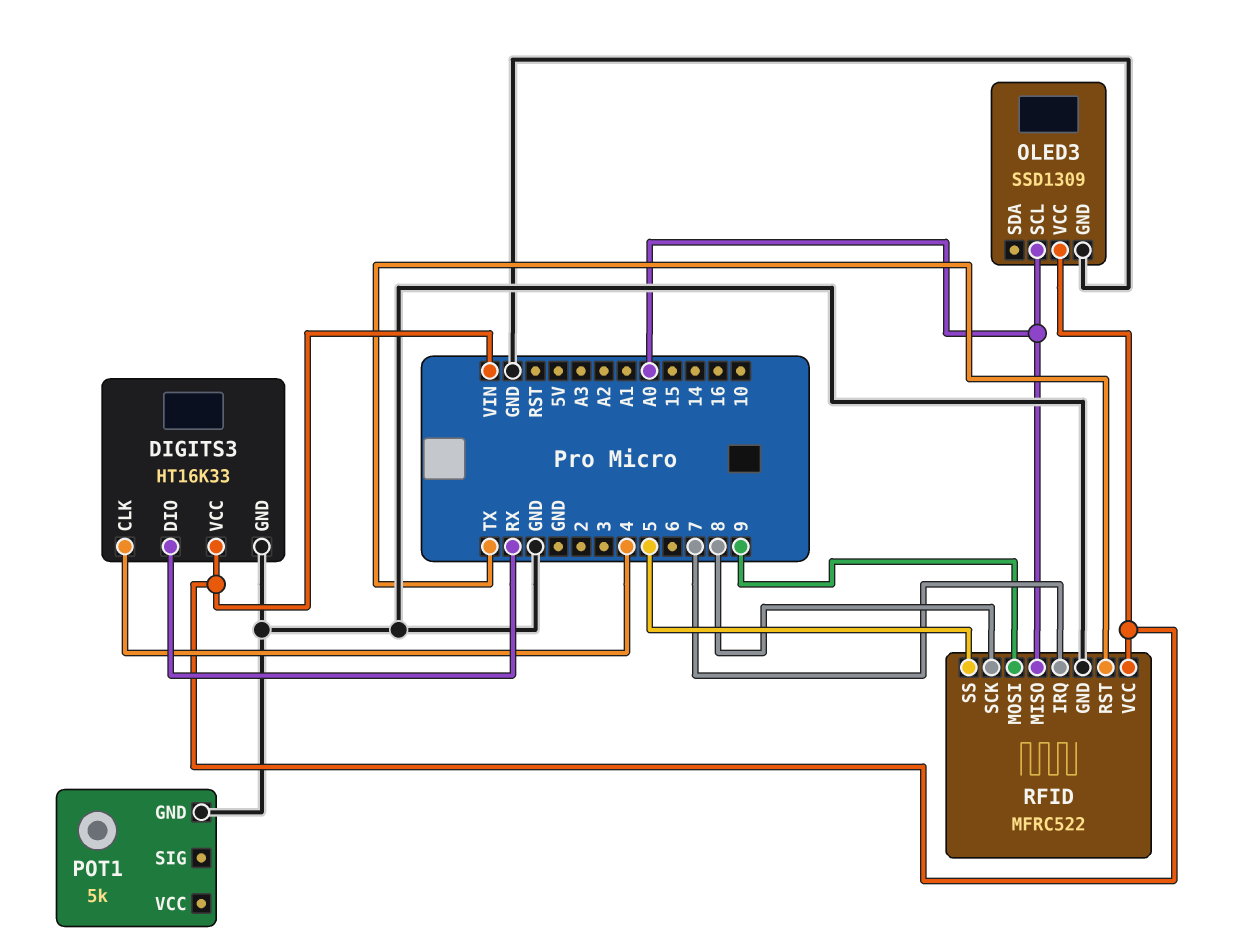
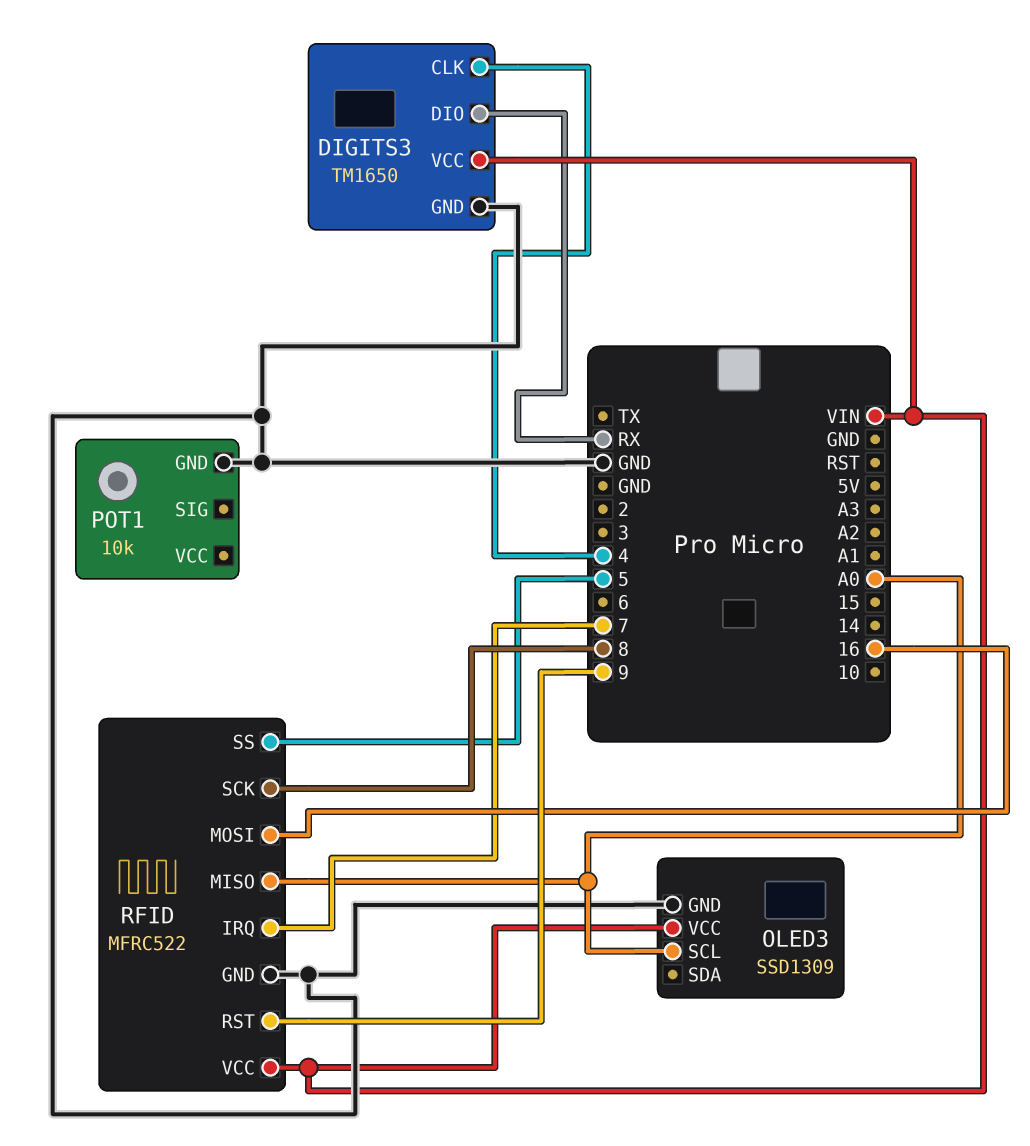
DIGITS3: HT16K33 -> TM1650
POT1: 5k -> 10k
RFID pin MOSI: 9 -> 16
RFID pin RST: TX -> 9

